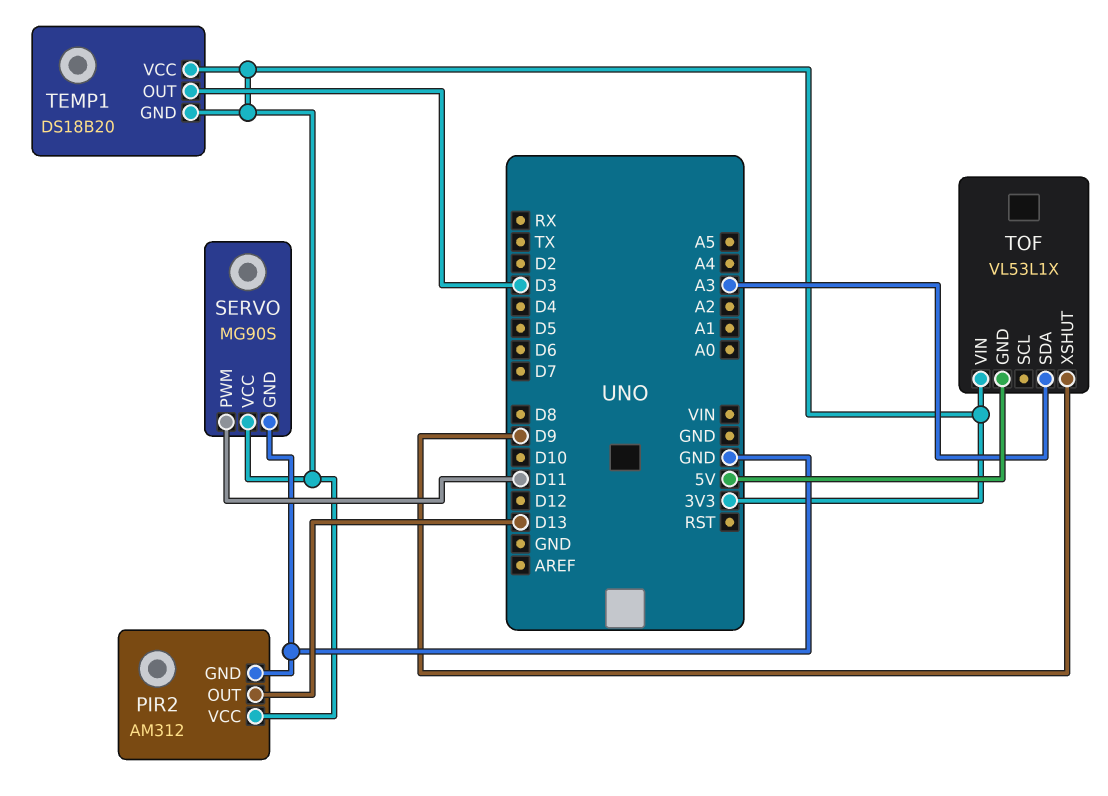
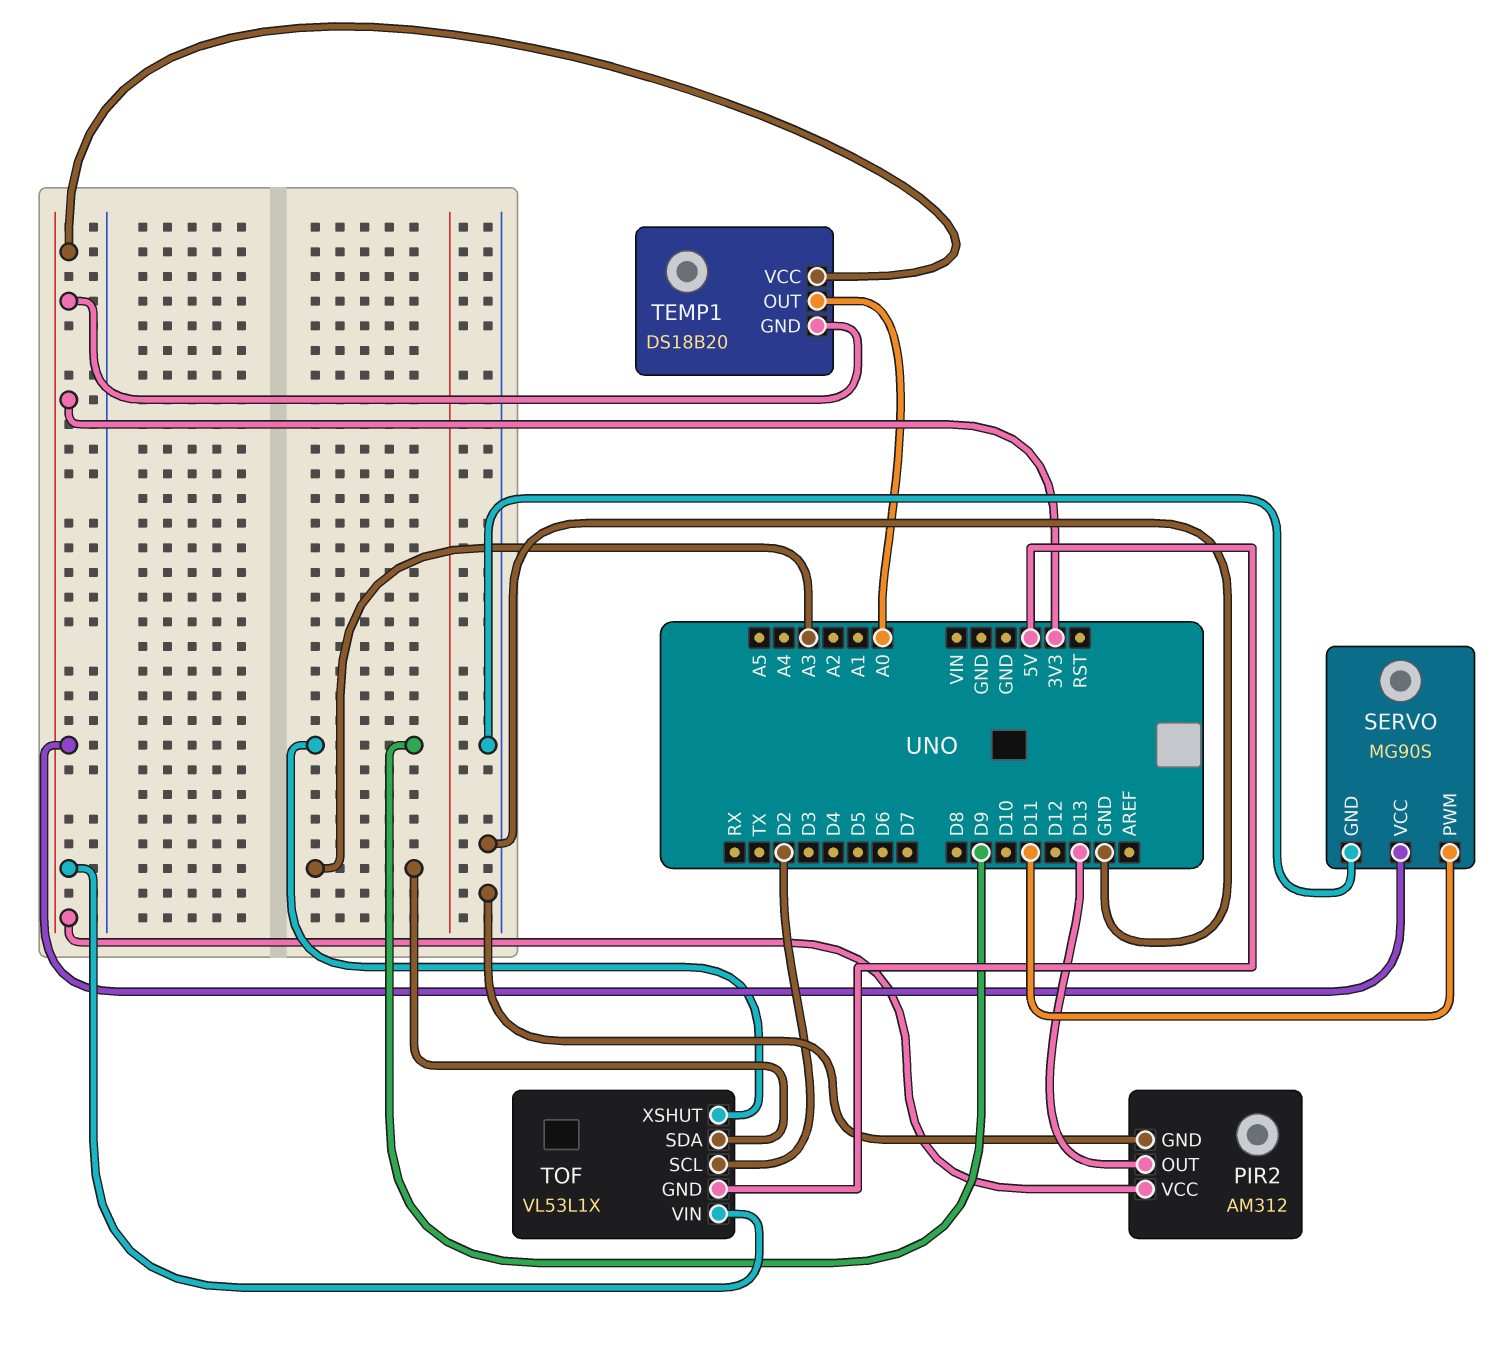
TEMP1 pin OUT: D3 -> A0
TOF pin SCL: none -> D2

